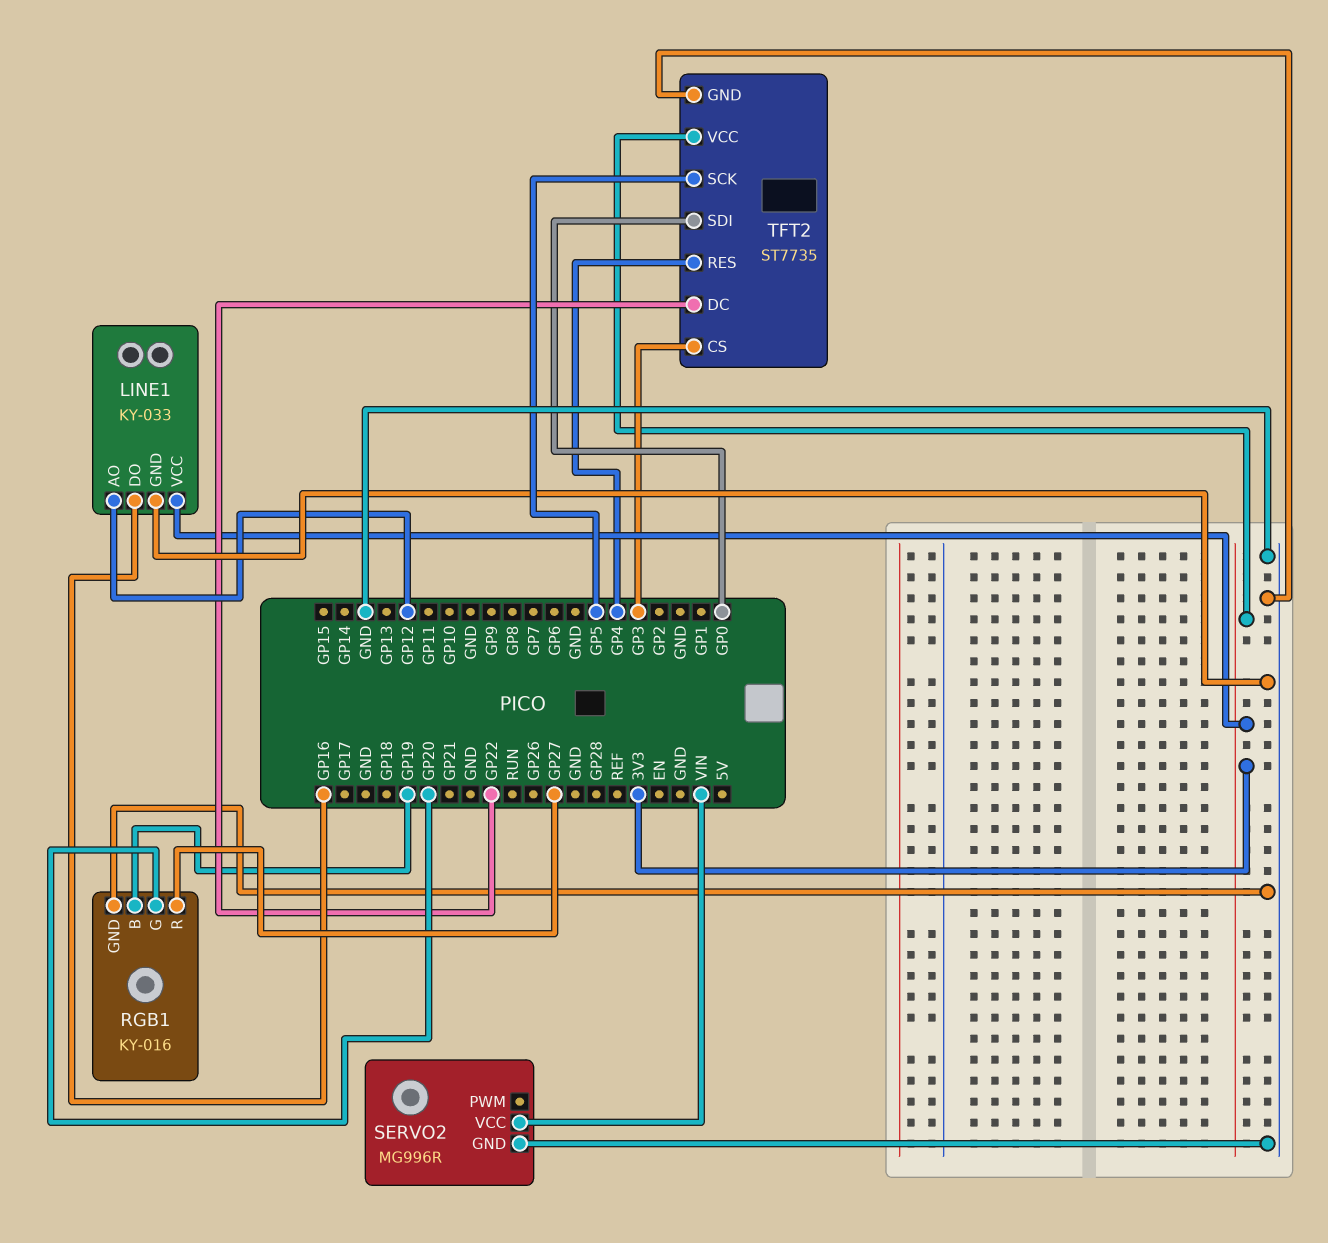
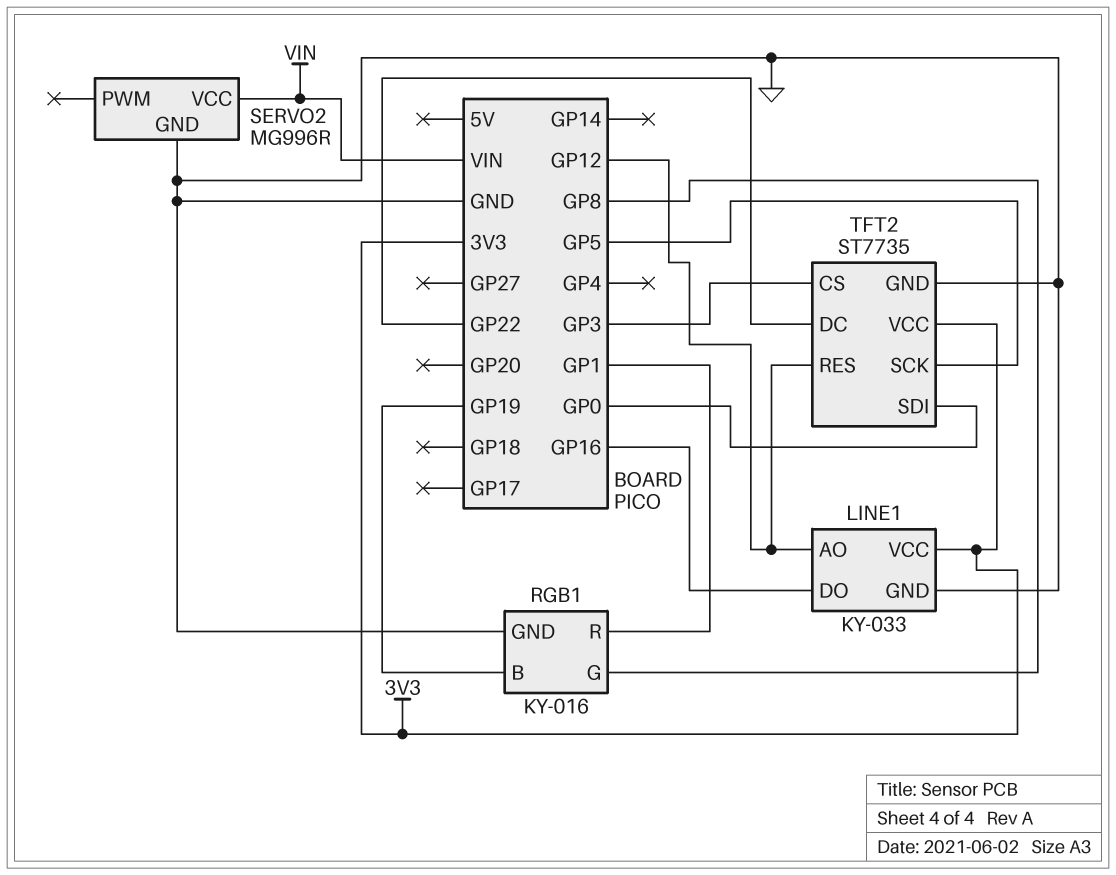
RGB1 pin G: GP20 -> GP8
RGB1 pin R: GP27 -> GP1
TFT2 pin RES: GP4 -> GP12

